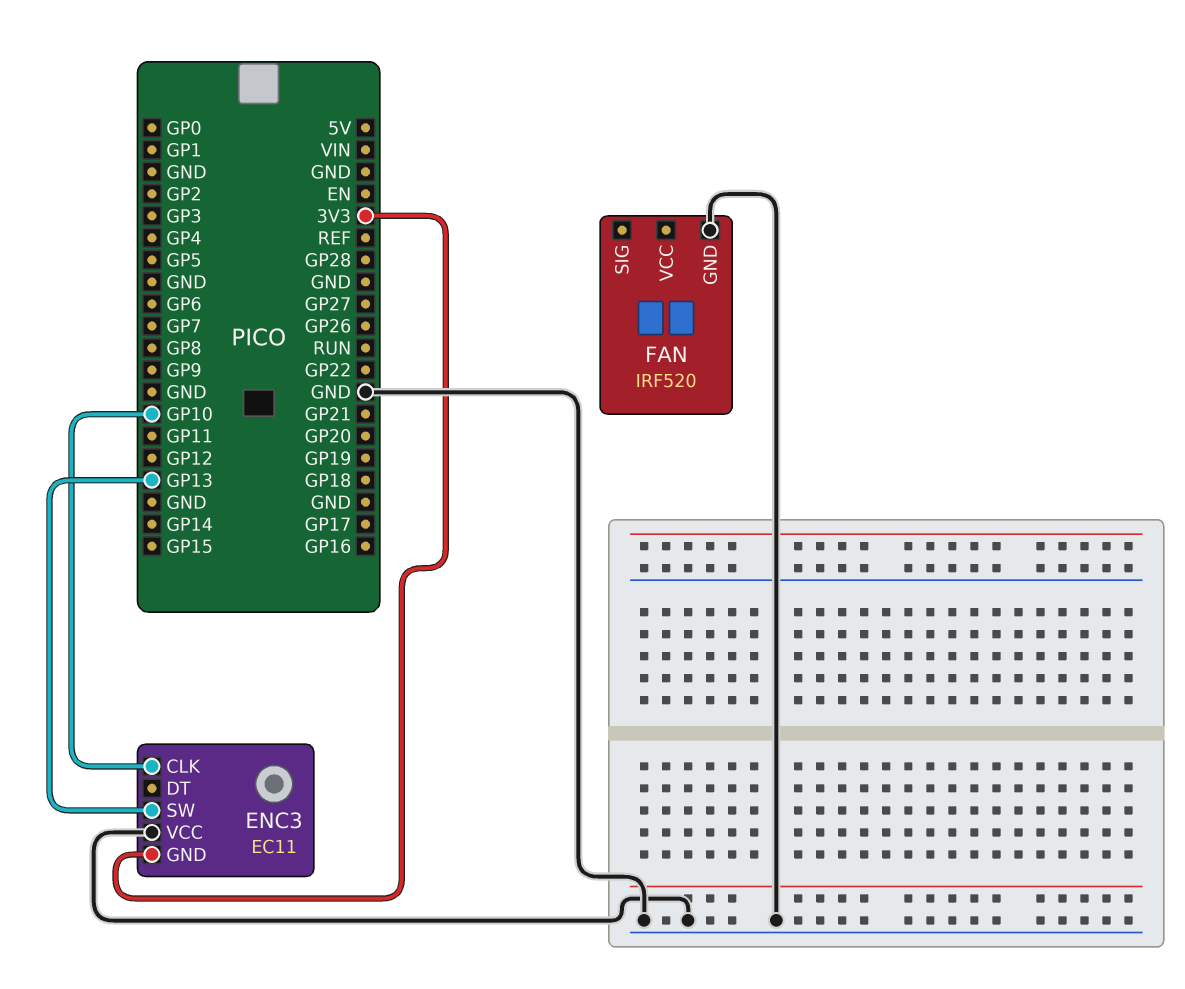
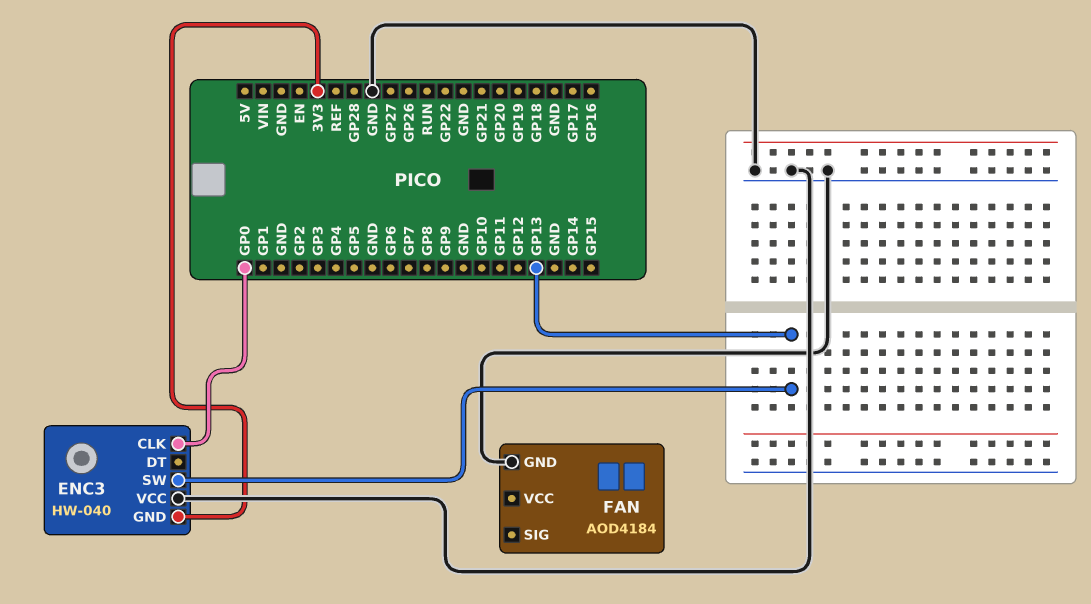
ENC3: EC11 -> HW-040
ENC3 pin CLK: GP10 -> GP0
FAN: IRF520 -> AOD4184

